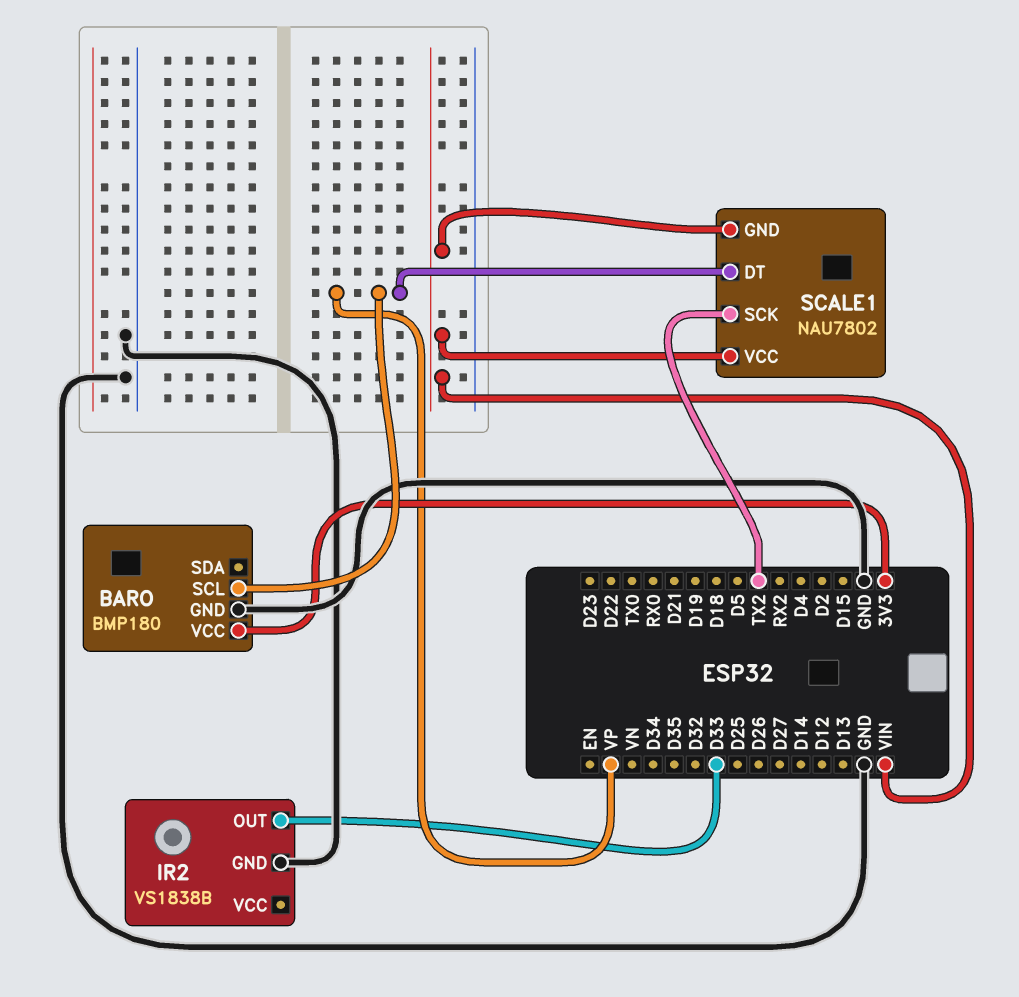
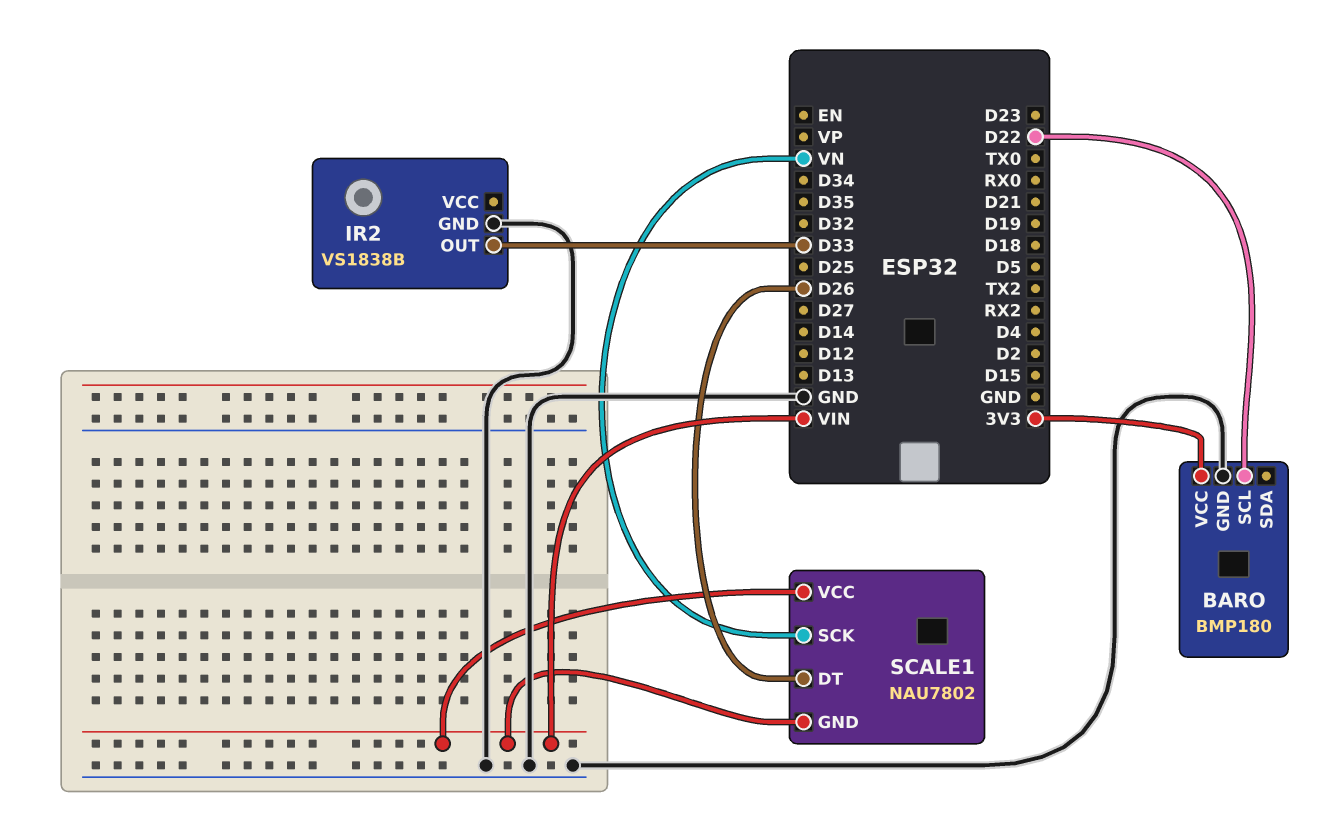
BARO pin SCL: VP -> D22
SCALE1 pin DT: VP -> D26
SCALE1 pin SCK: TX2 -> VN

